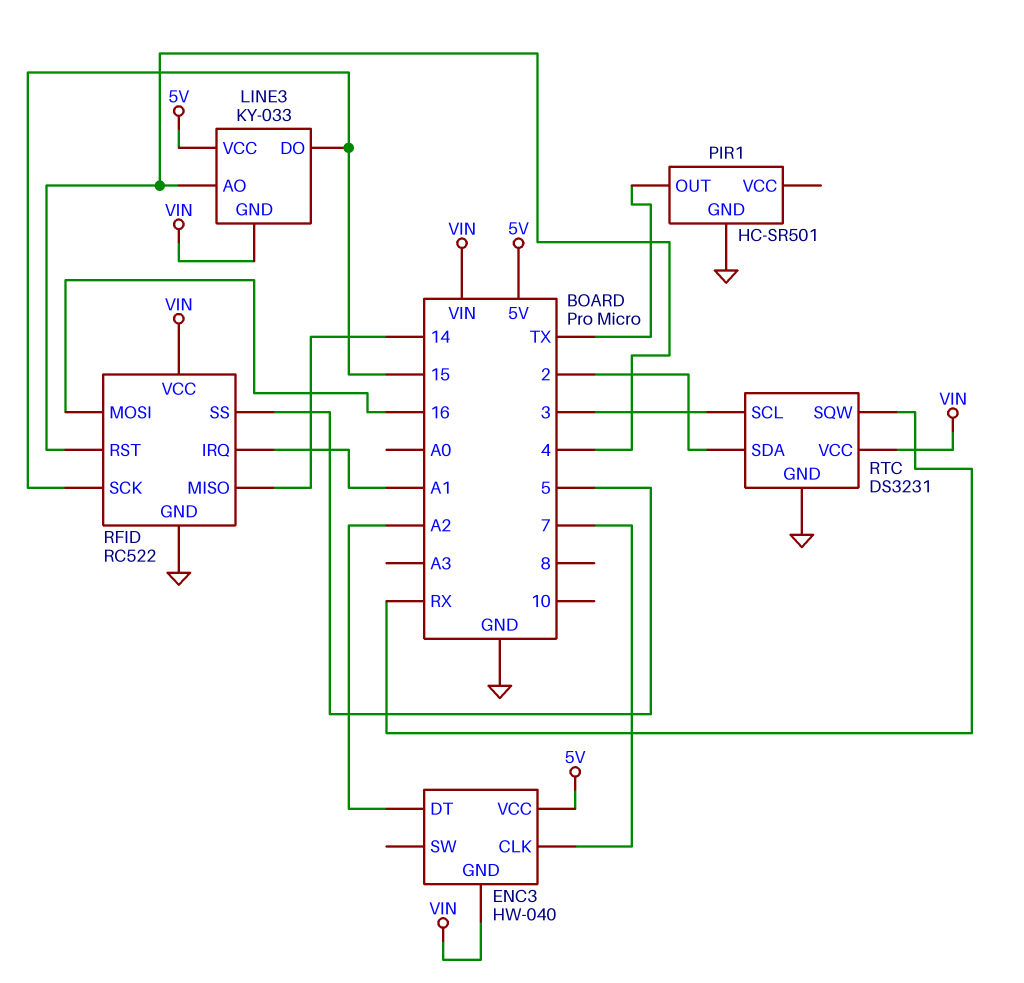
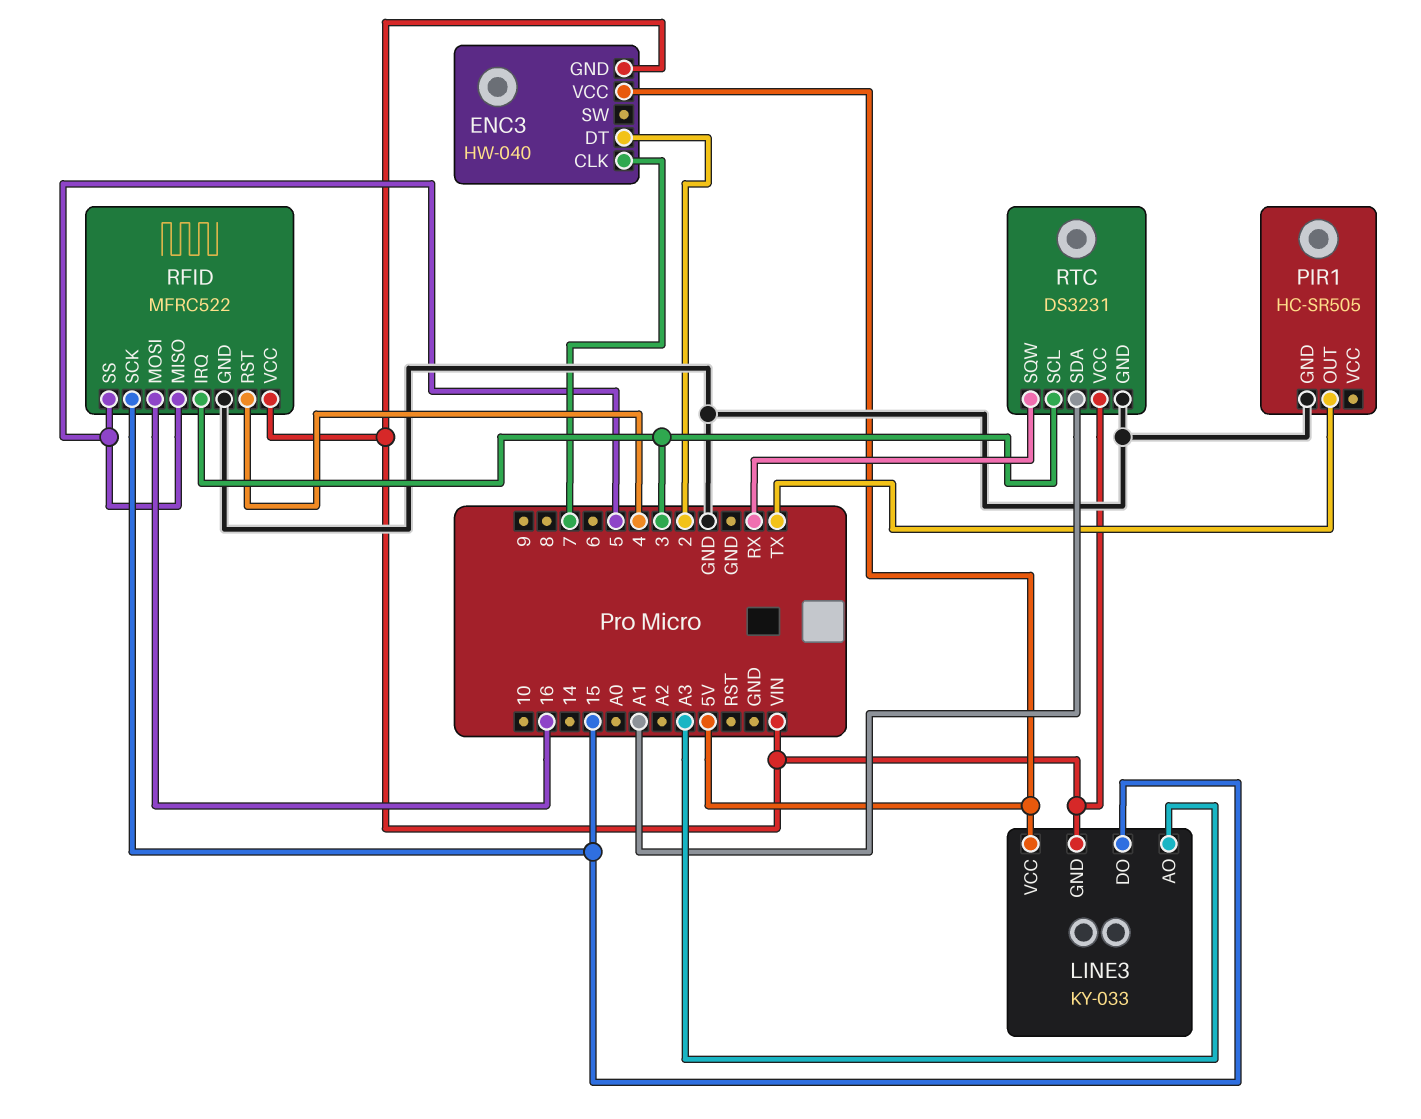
ENC3 pin DT: A2 -> 2
LINE3 pin AO: 4 -> A3
PIR1: HC-SR501 -> HC-SR505
RFID: RC522 -> MFRC522
RFID pin IRQ: A1 -> 3
RFID pin MISO: 14 -> 5
RTC pin SDA: 2 -> A1

